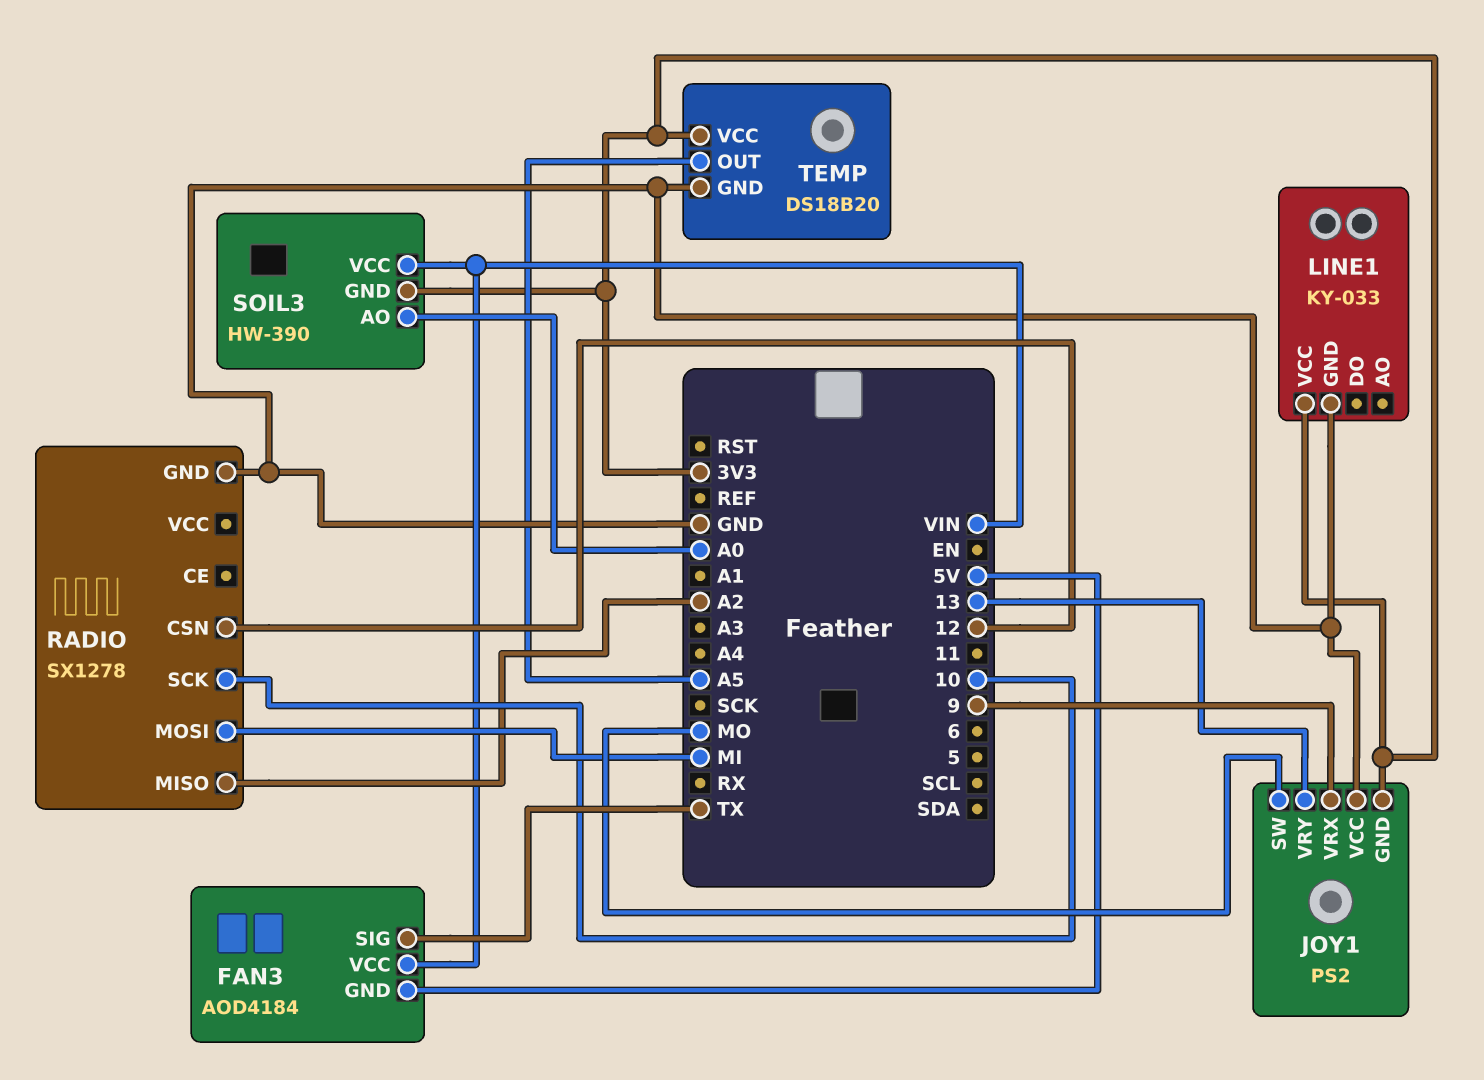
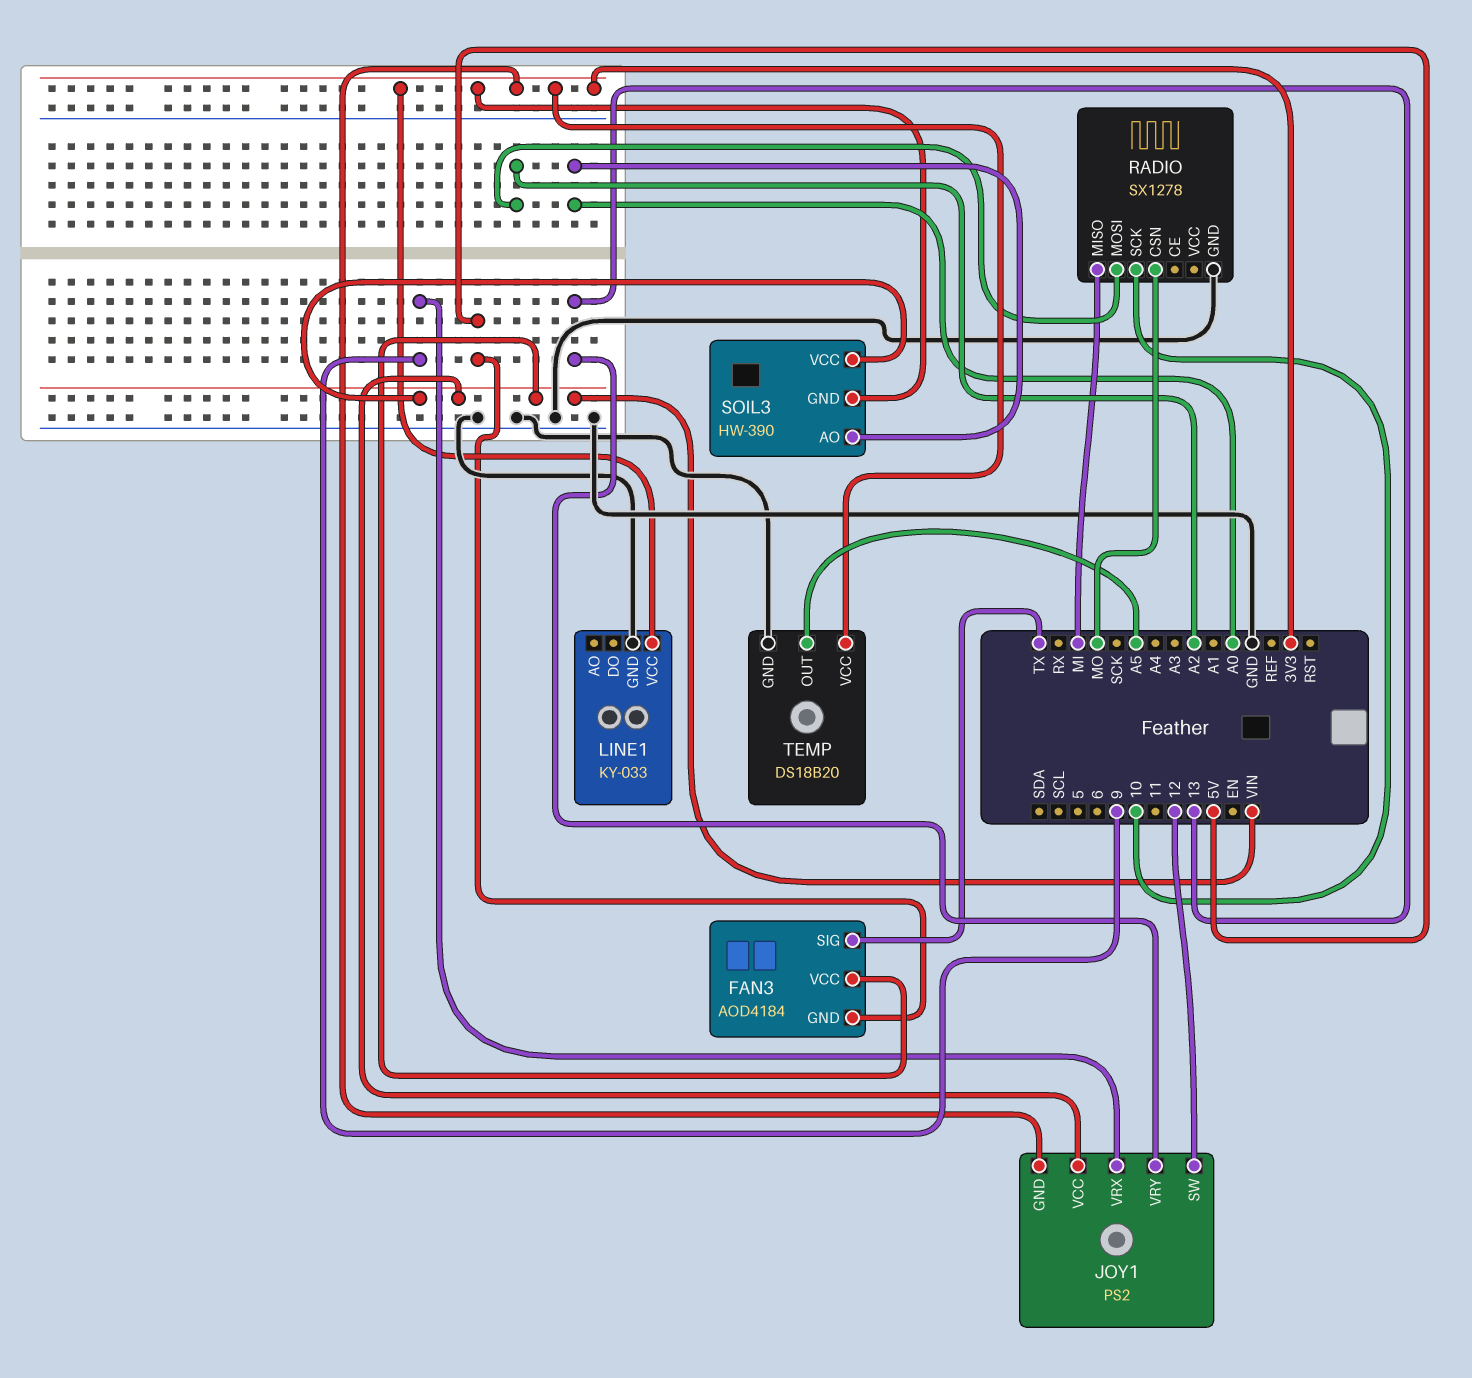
JOY1 pin SW: MO -> 12
JOY1 pin VCC: GND -> VIN
RADIO pin CSN: 12 -> MO
RADIO pin MISO: A2 -> MI
RADIO pin MOSI: MI -> A2

